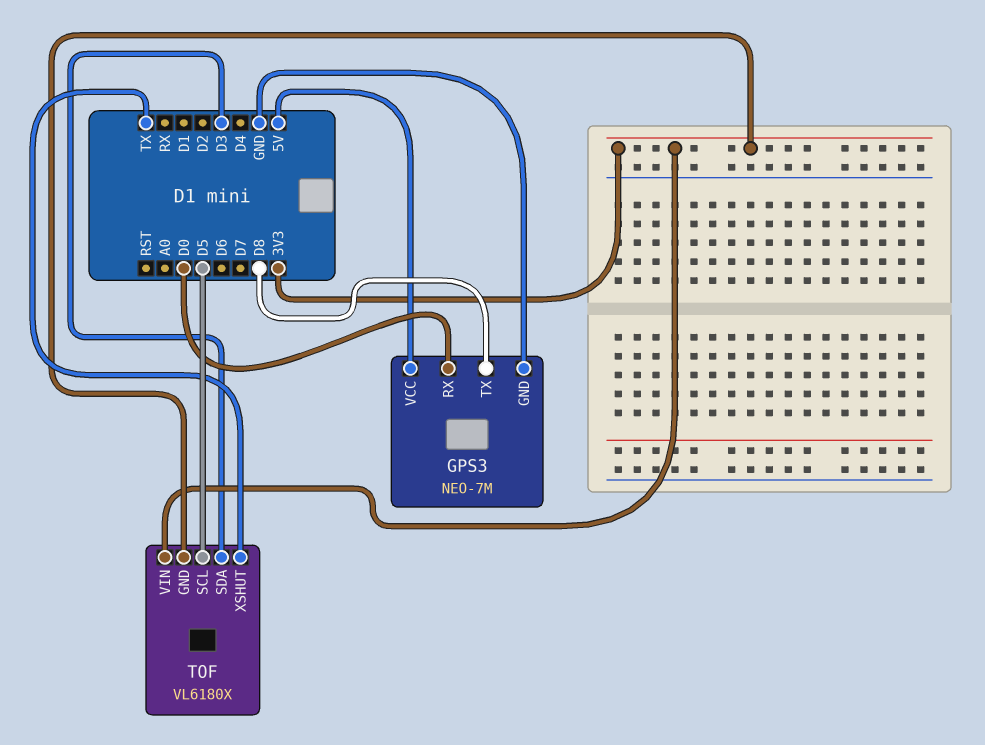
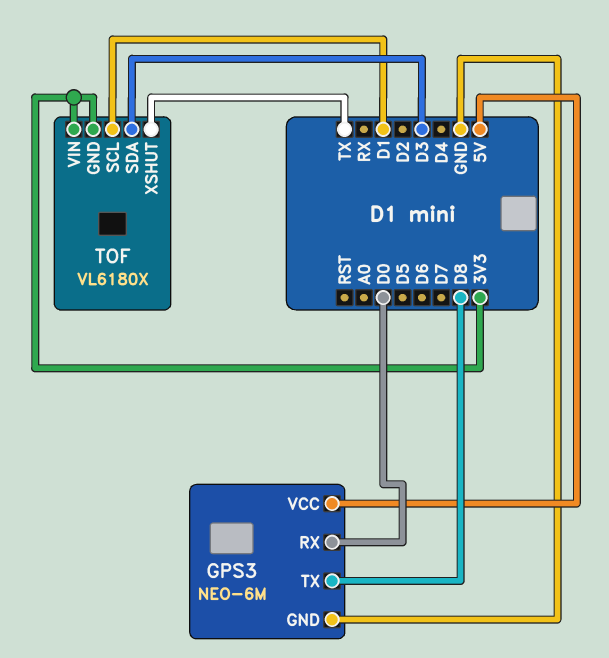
GPS3: NEO-7M -> NEO-6M
TOF pin SCL: D5 -> D1

